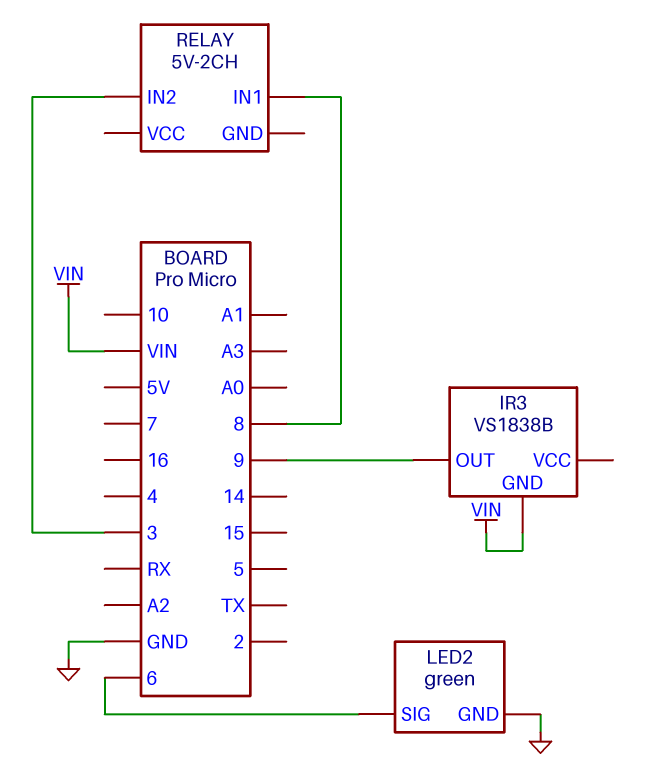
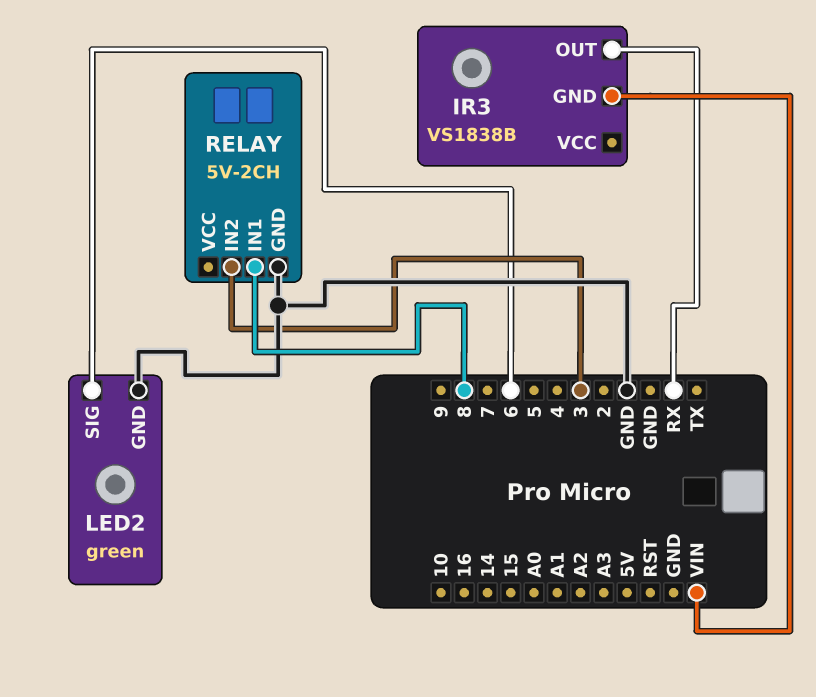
IR3 pin OUT: 9 -> RX
RELAY pin GND: none -> GND

